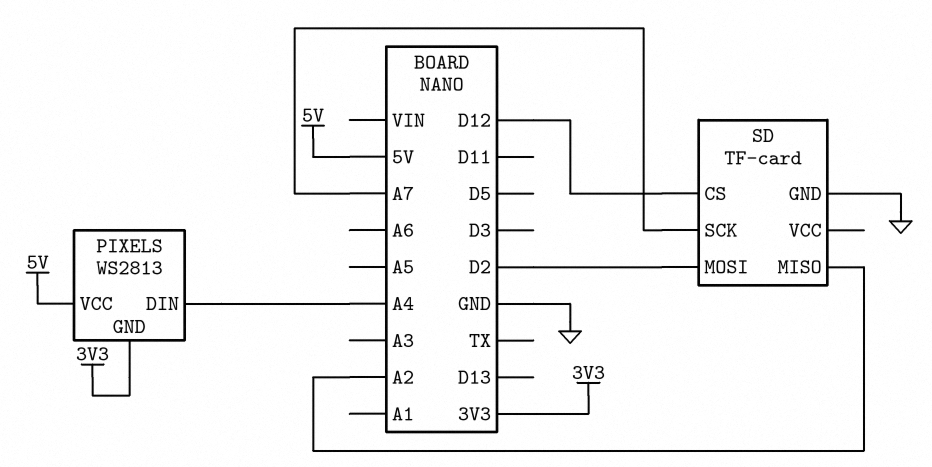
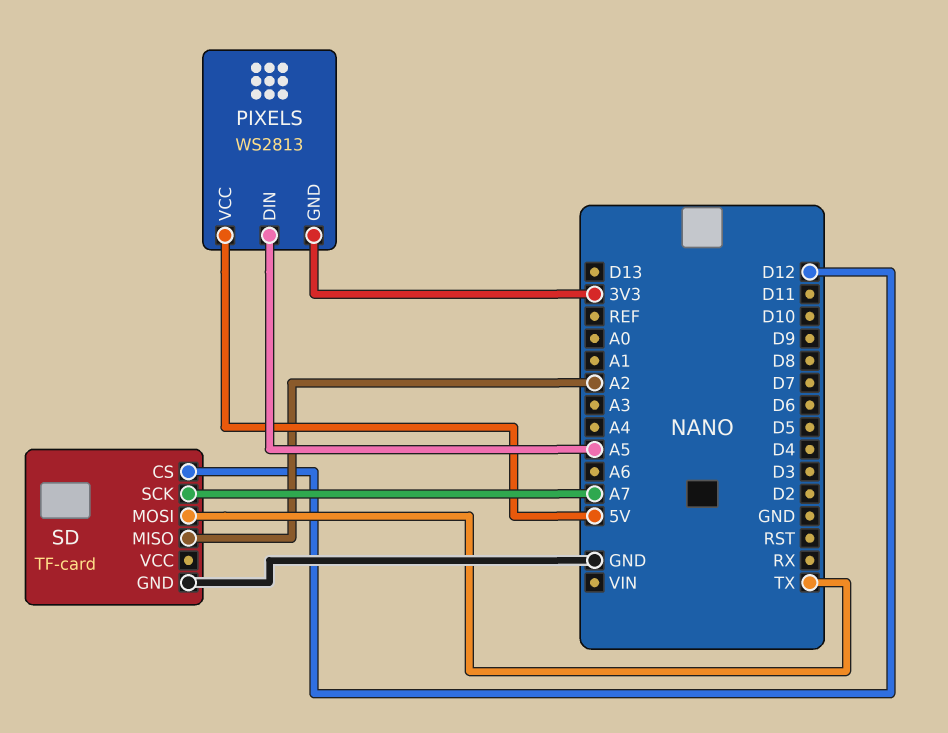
PIXELS pin DIN: A4 -> A5
SD pin MOSI: D2 -> TX

